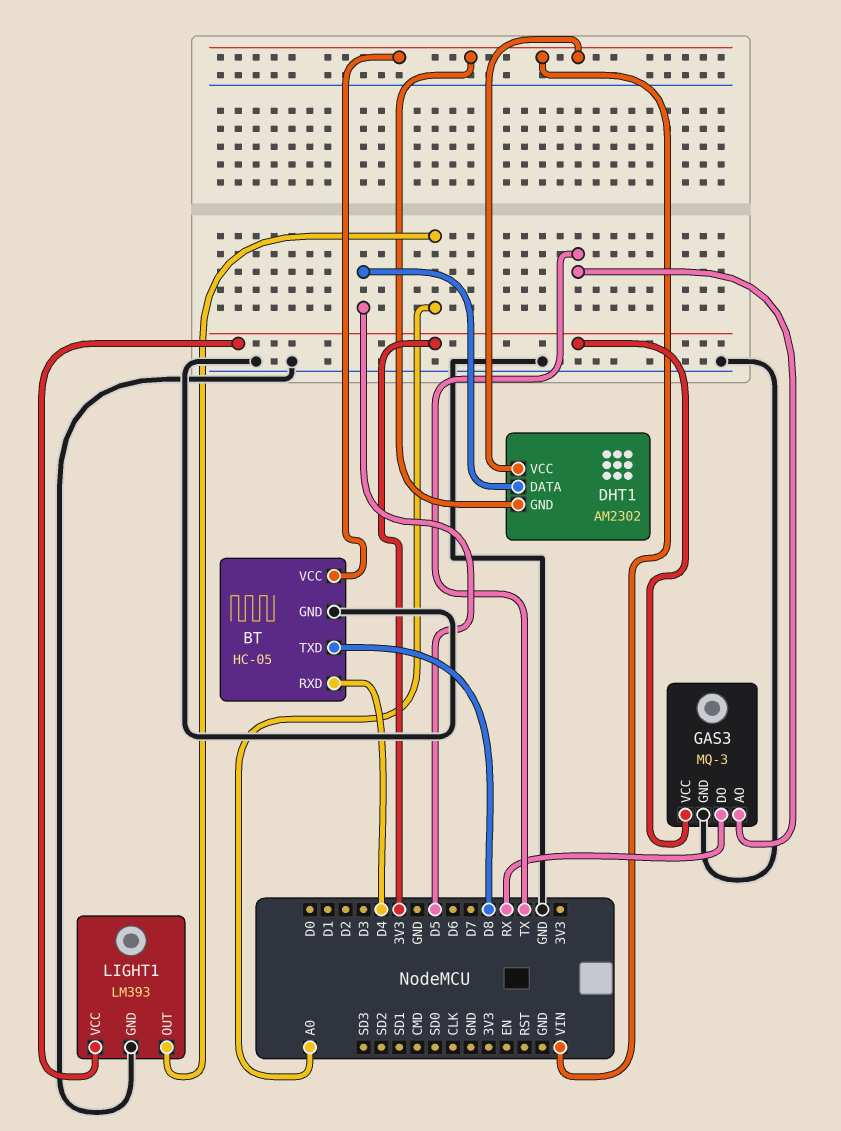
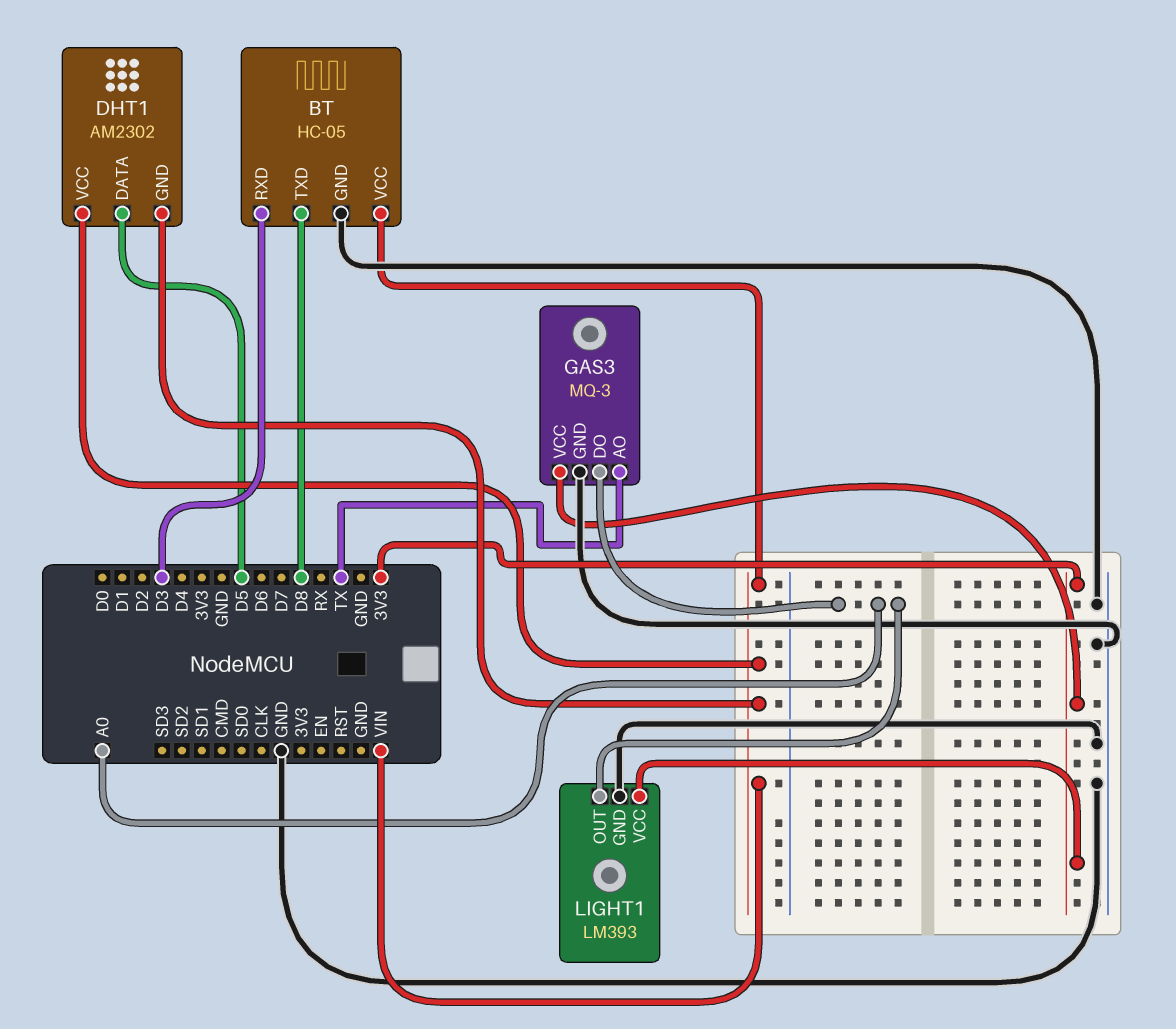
BT pin RXD: D4 -> D3
GAS3 pin DO: RX -> A0

